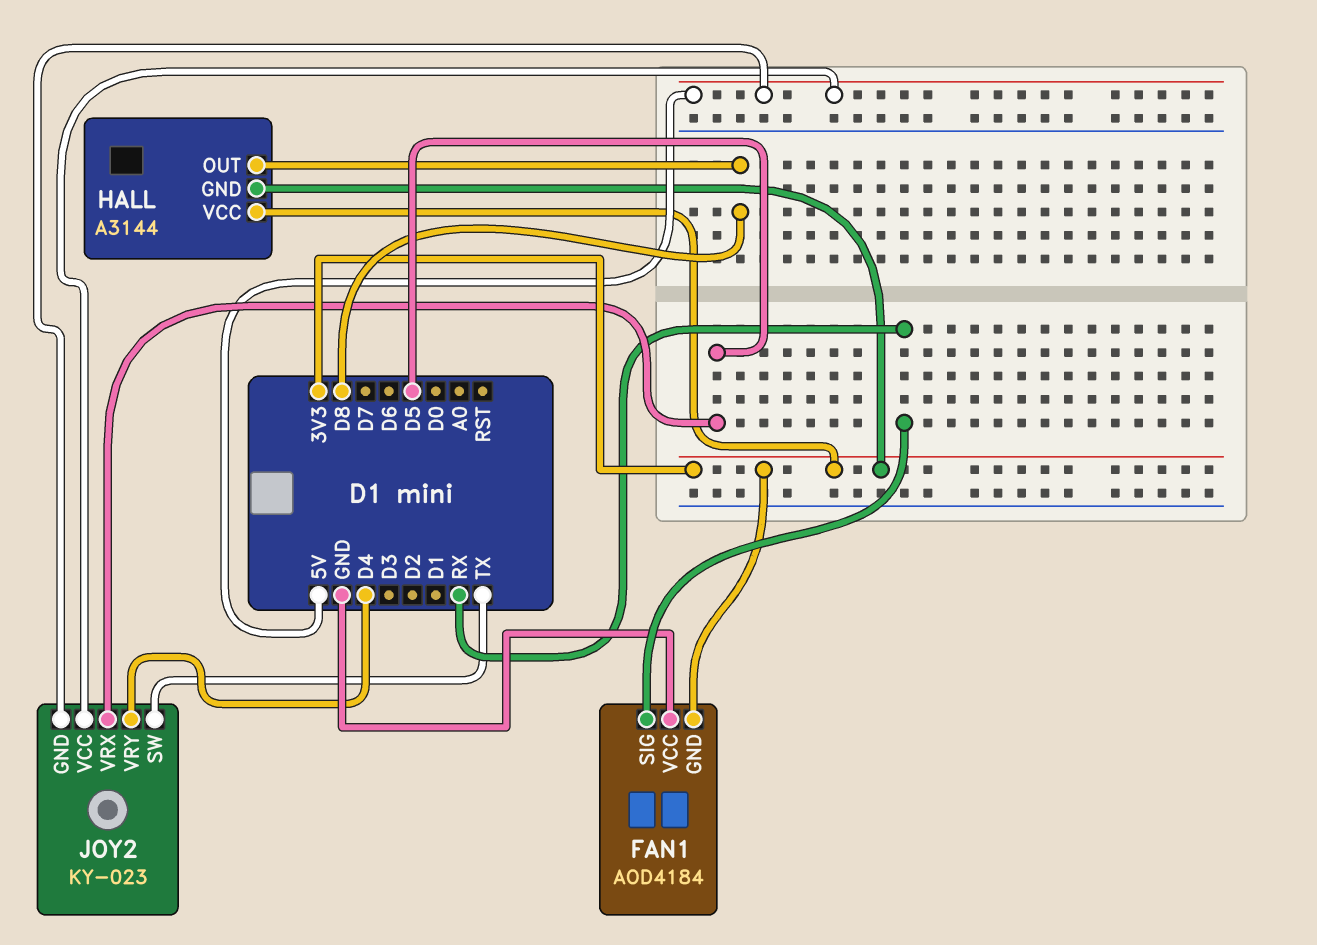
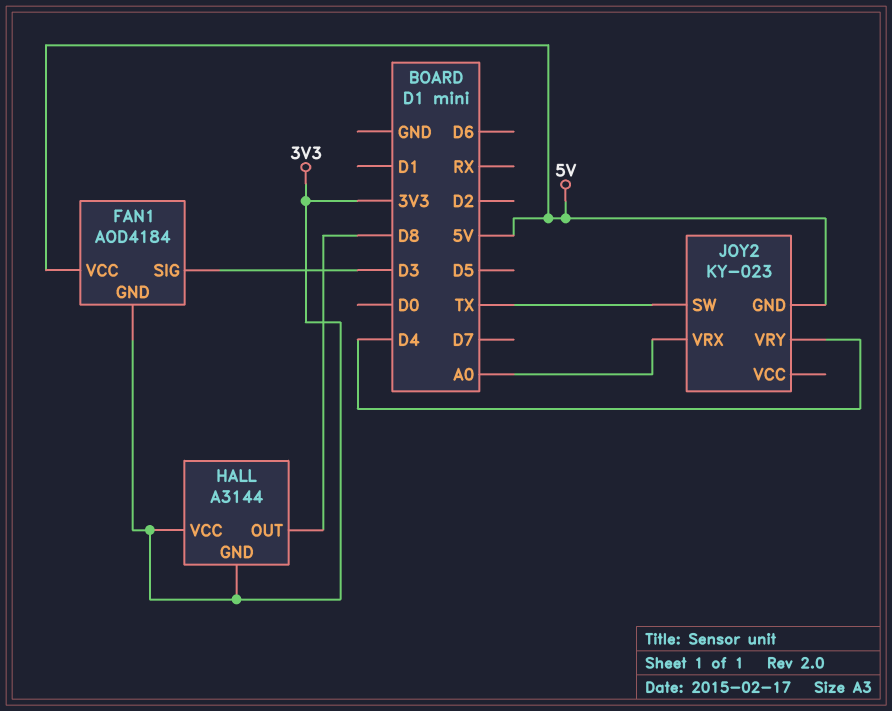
FAN1 pin SIG: RX -> D3
FAN1 pin VCC: GND -> 5V
JOY2 pin VCC: 5V -> none
JOY2 pin VRX: D5 -> A0

